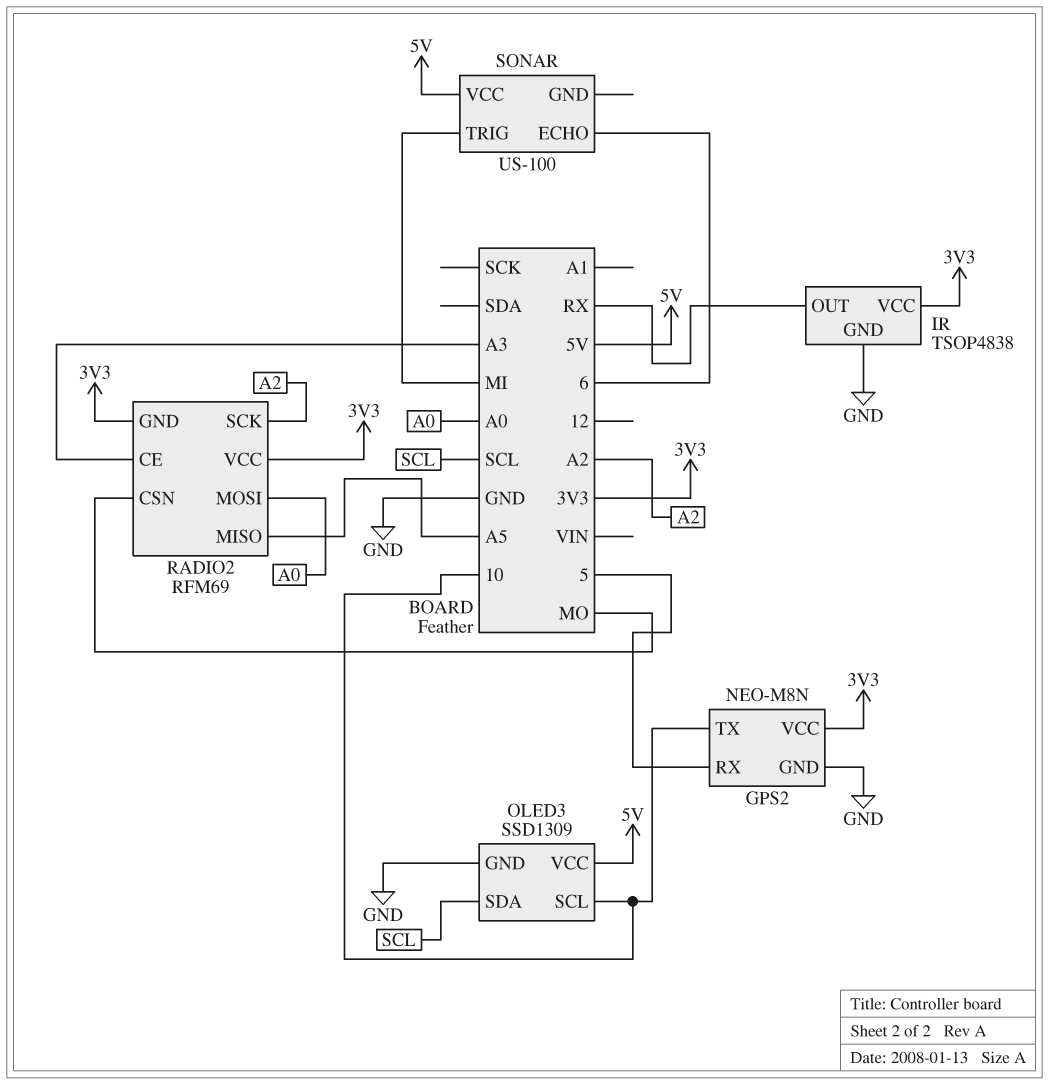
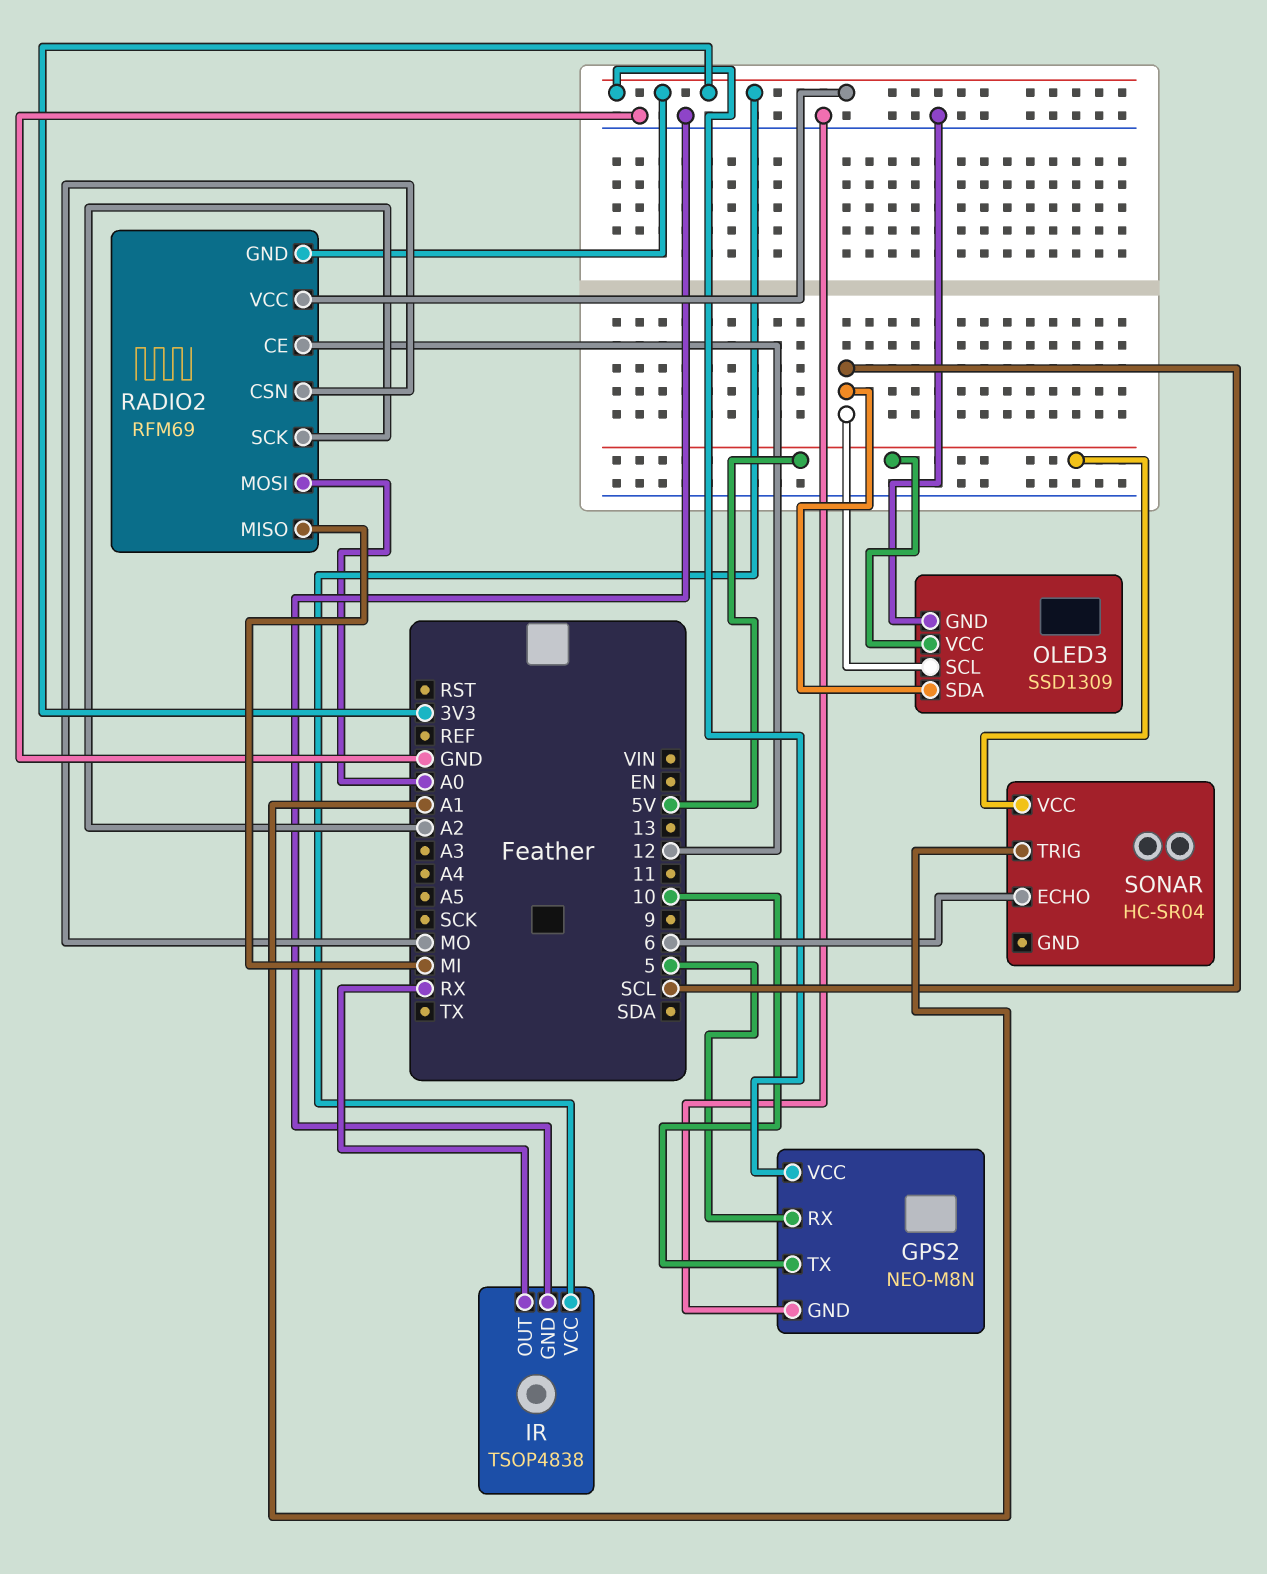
OLED3 pin SCL: 10 -> SCL
RADIO2 pin CE: A3 -> 12
RADIO2 pin MISO: A5 -> MI
SONAR: US-100 -> HC-SR04
SONAR pin TRIG: MI -> A1

